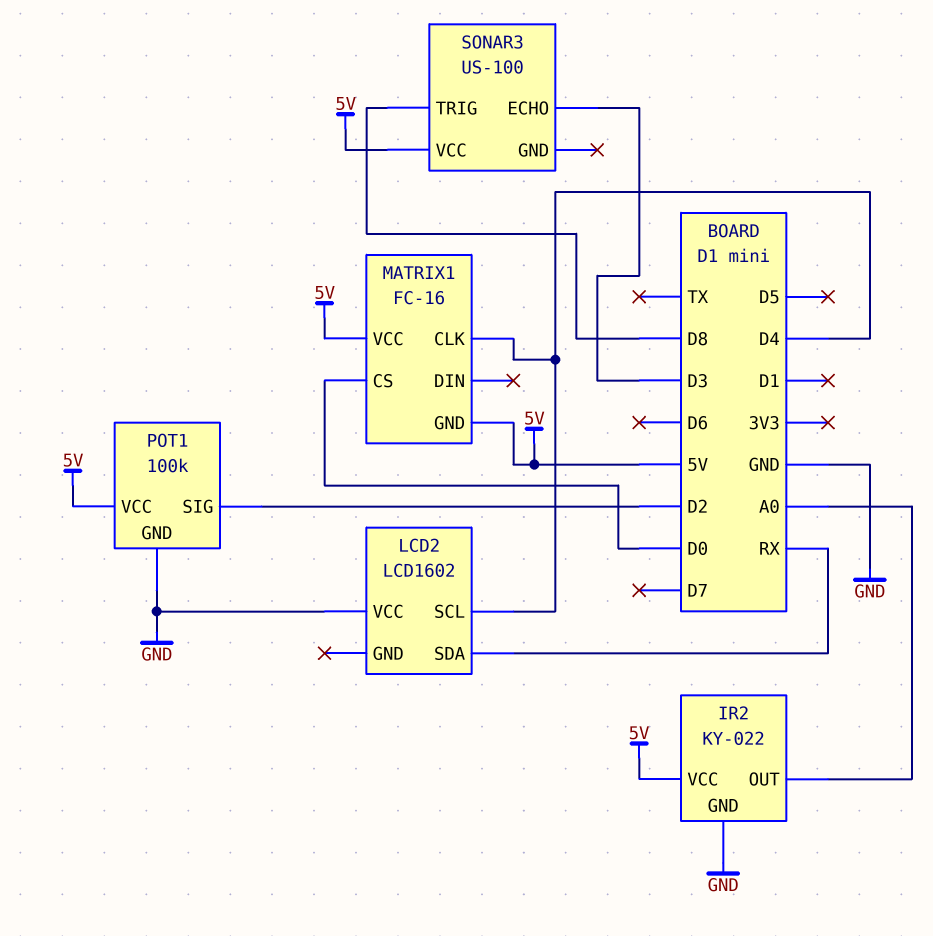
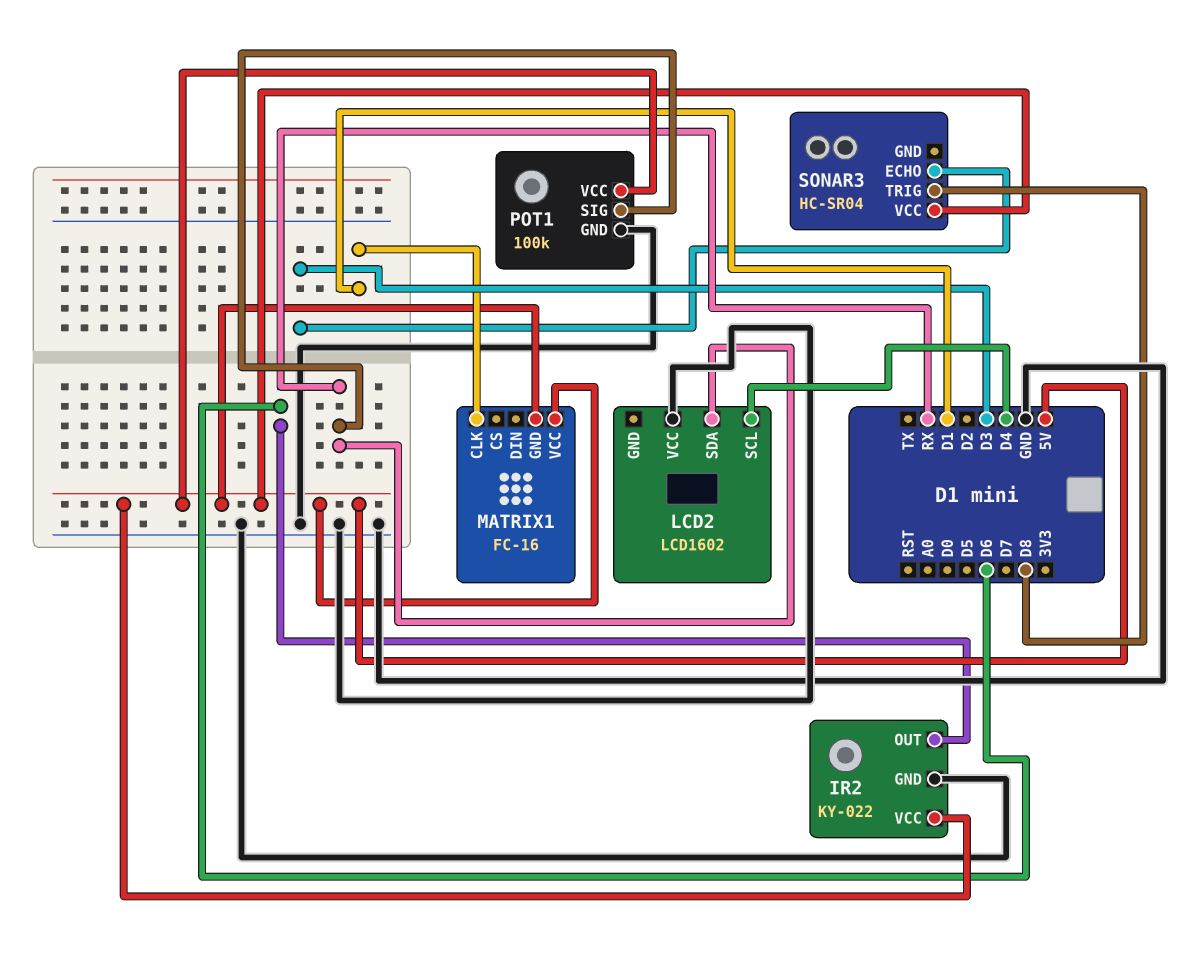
IR2 pin OUT: A0 -> D6
MATRIX1 pin CLK: D4 -> D1
MATRIX1 pin CS: D0 -> none
POT1 pin SIG: D2 -> RX
SONAR3: US-100 -> HC-SR04

